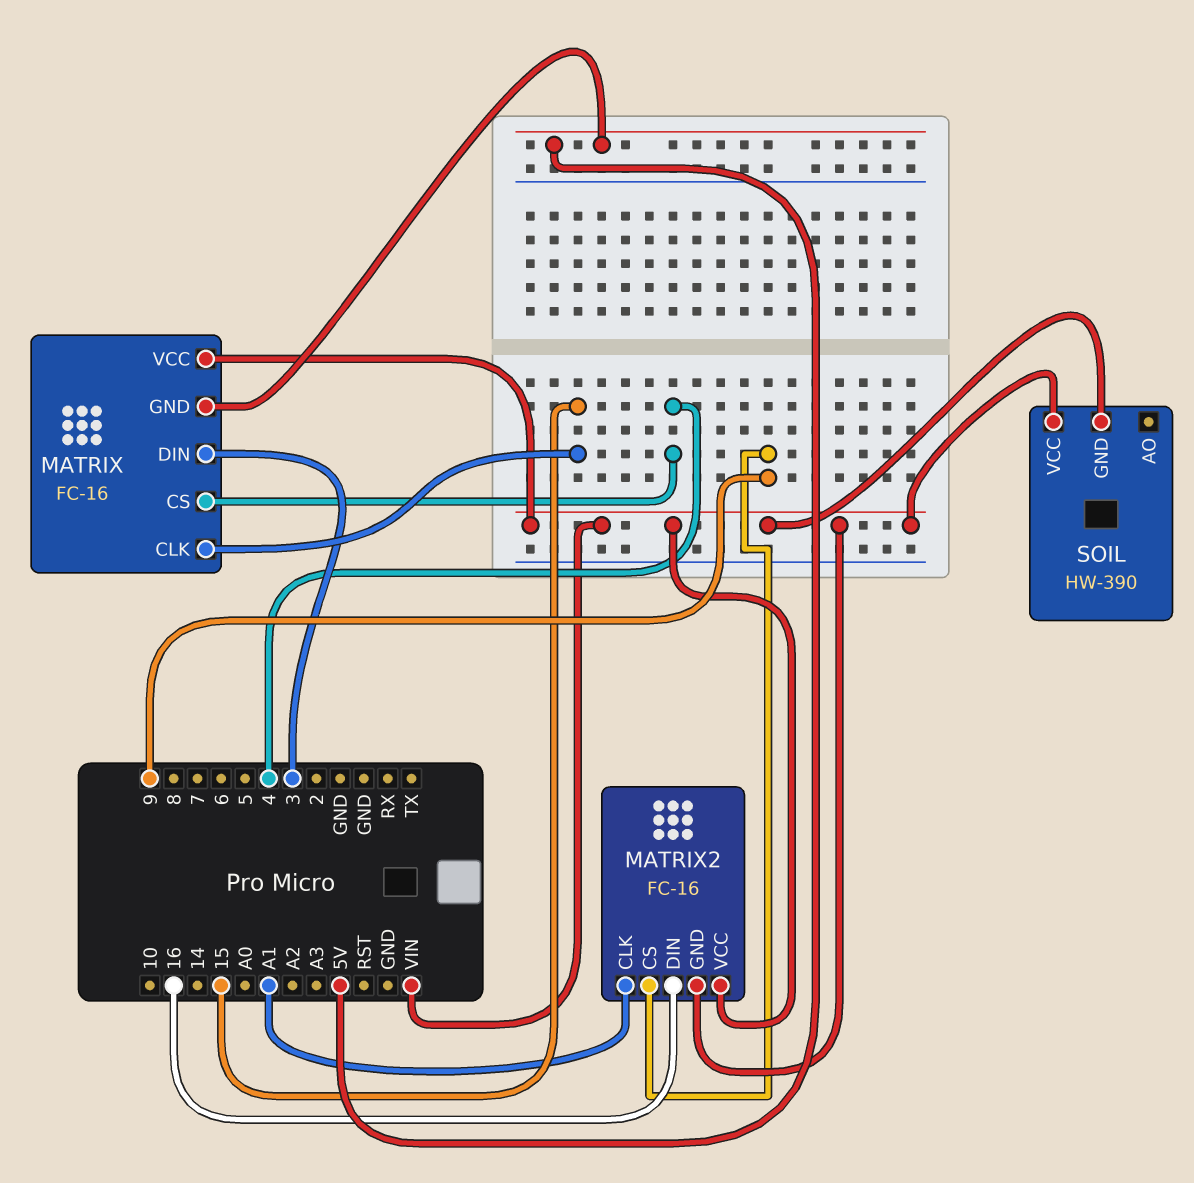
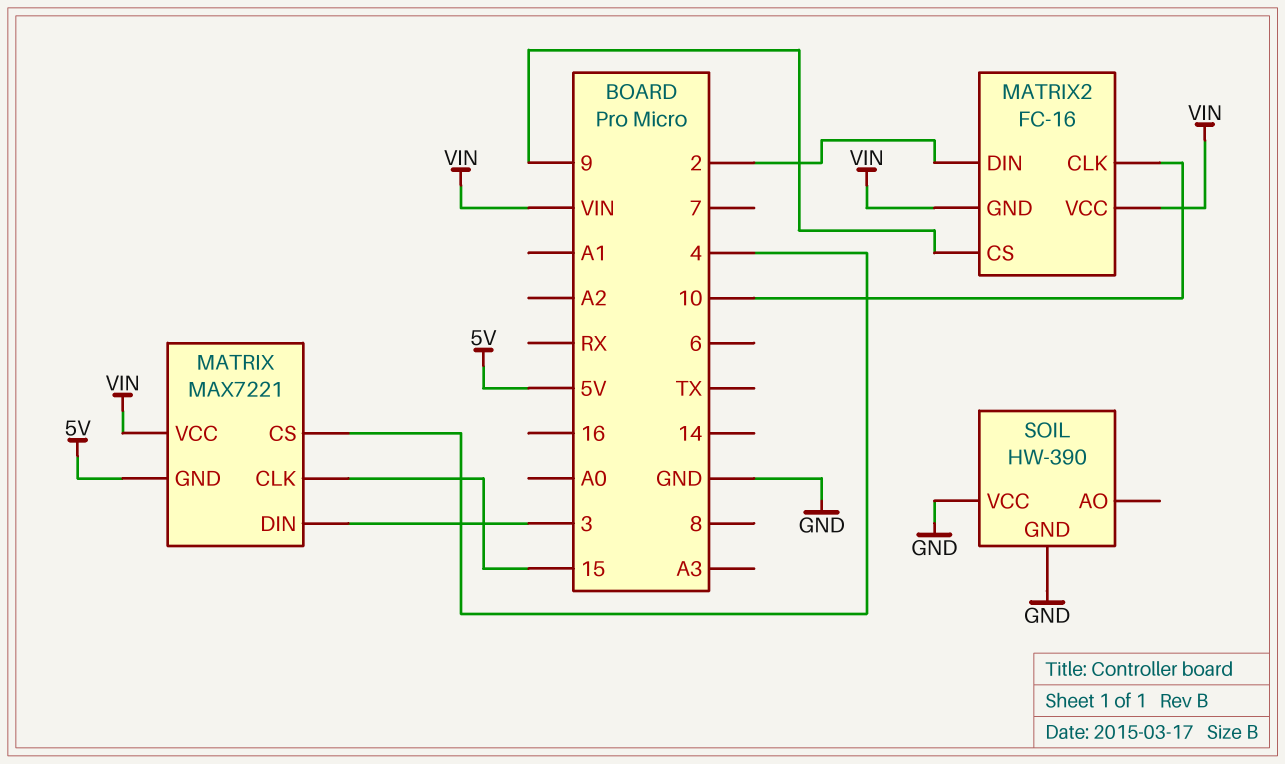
MATRIX: FC-16 -> MAX7221
MATRIX2 pin CLK: A1 -> 10
MATRIX2 pin DIN: 16 -> 2
SOIL pin GND: VIN -> GND
SOIL pin VCC: VIN -> GND

